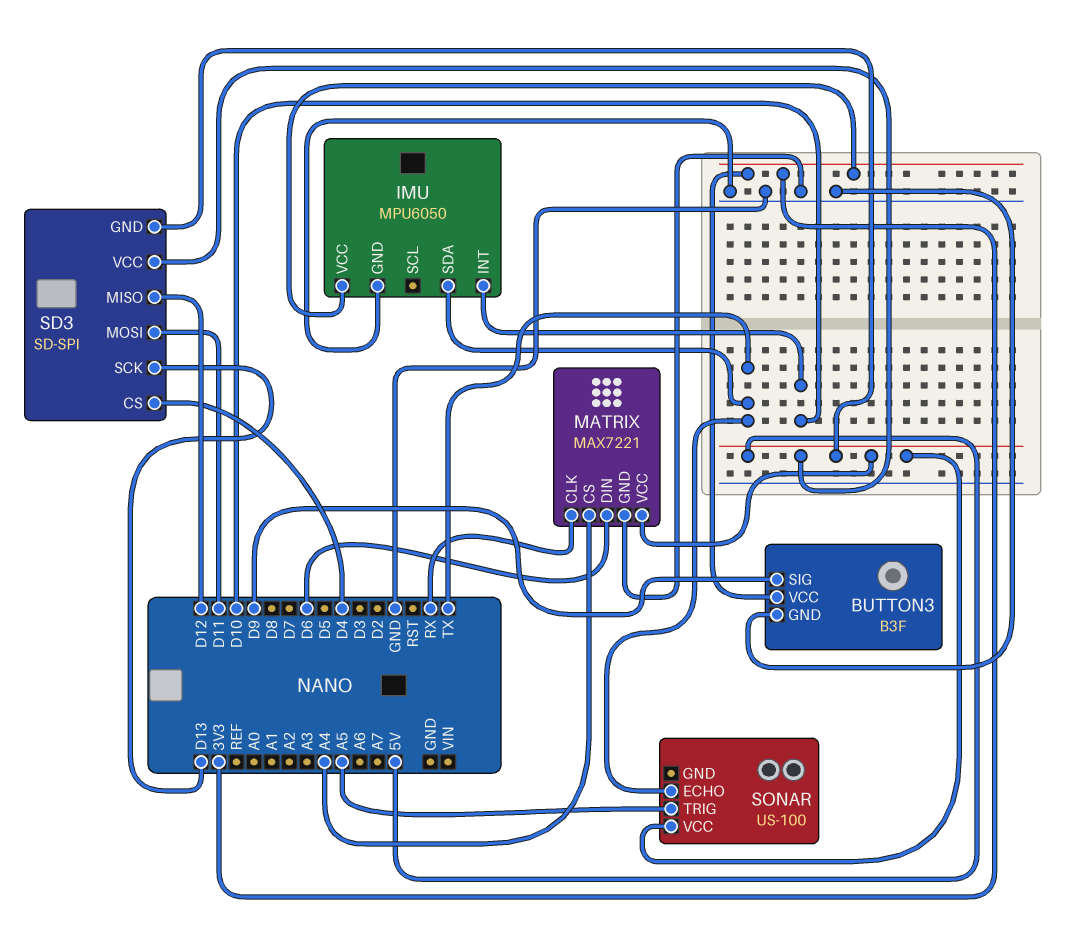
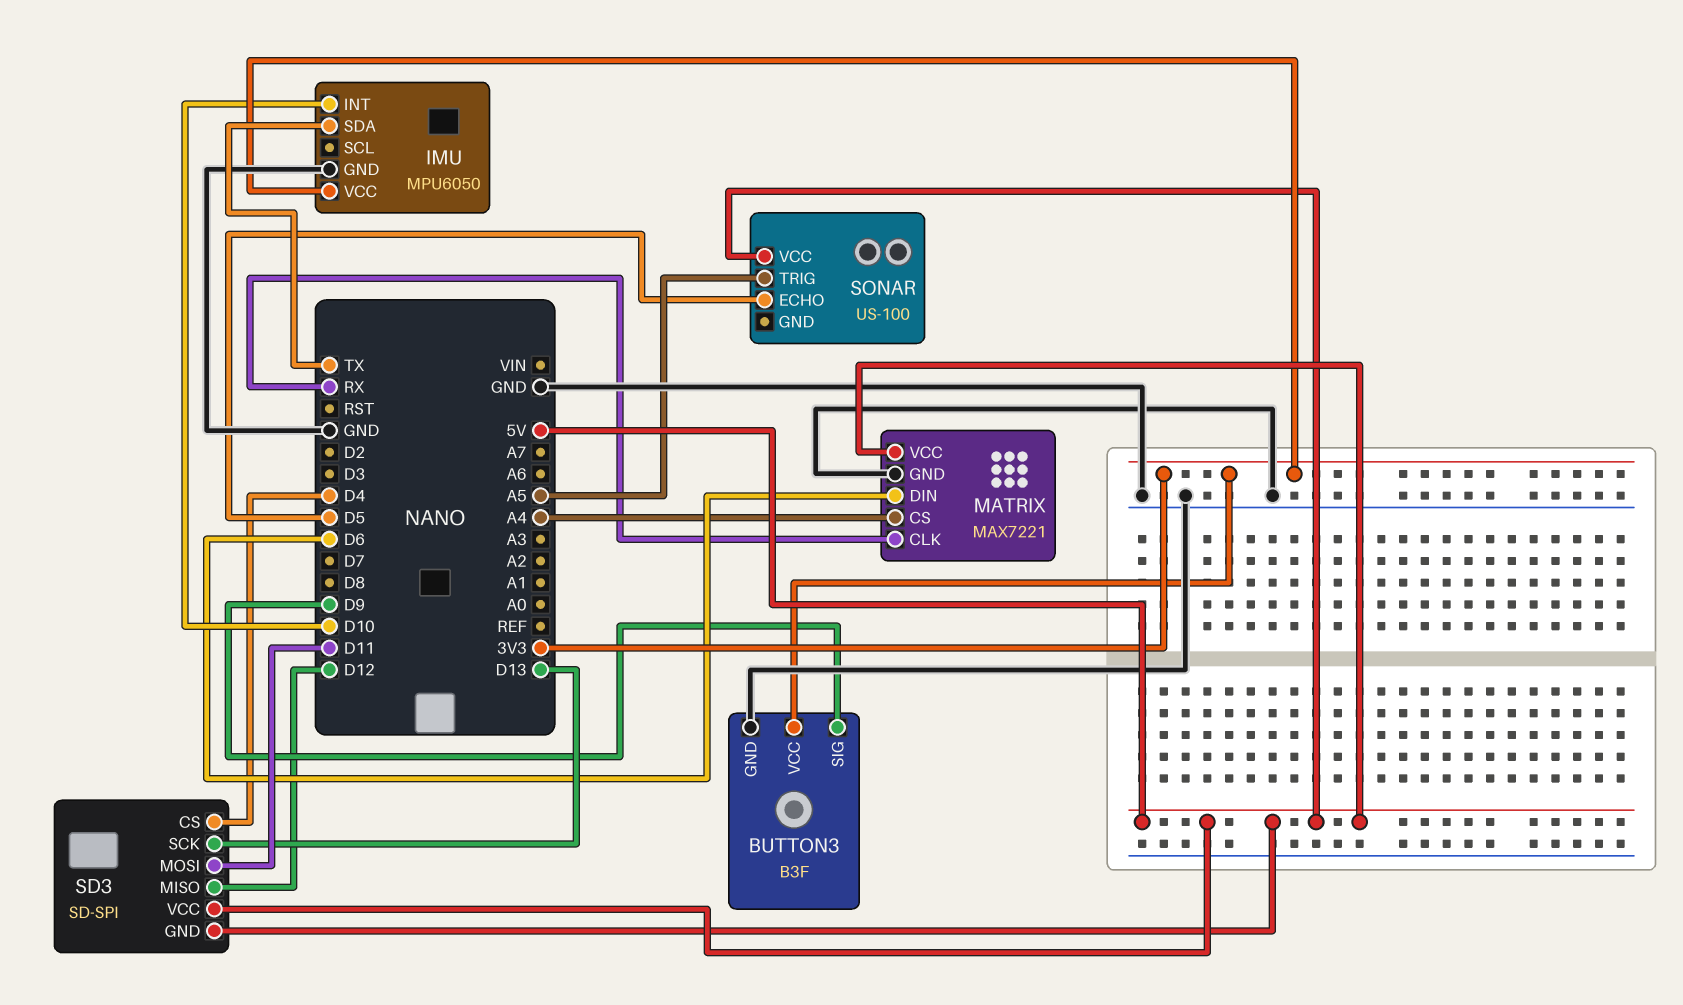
SONAR pin ECHO: TX -> D5

